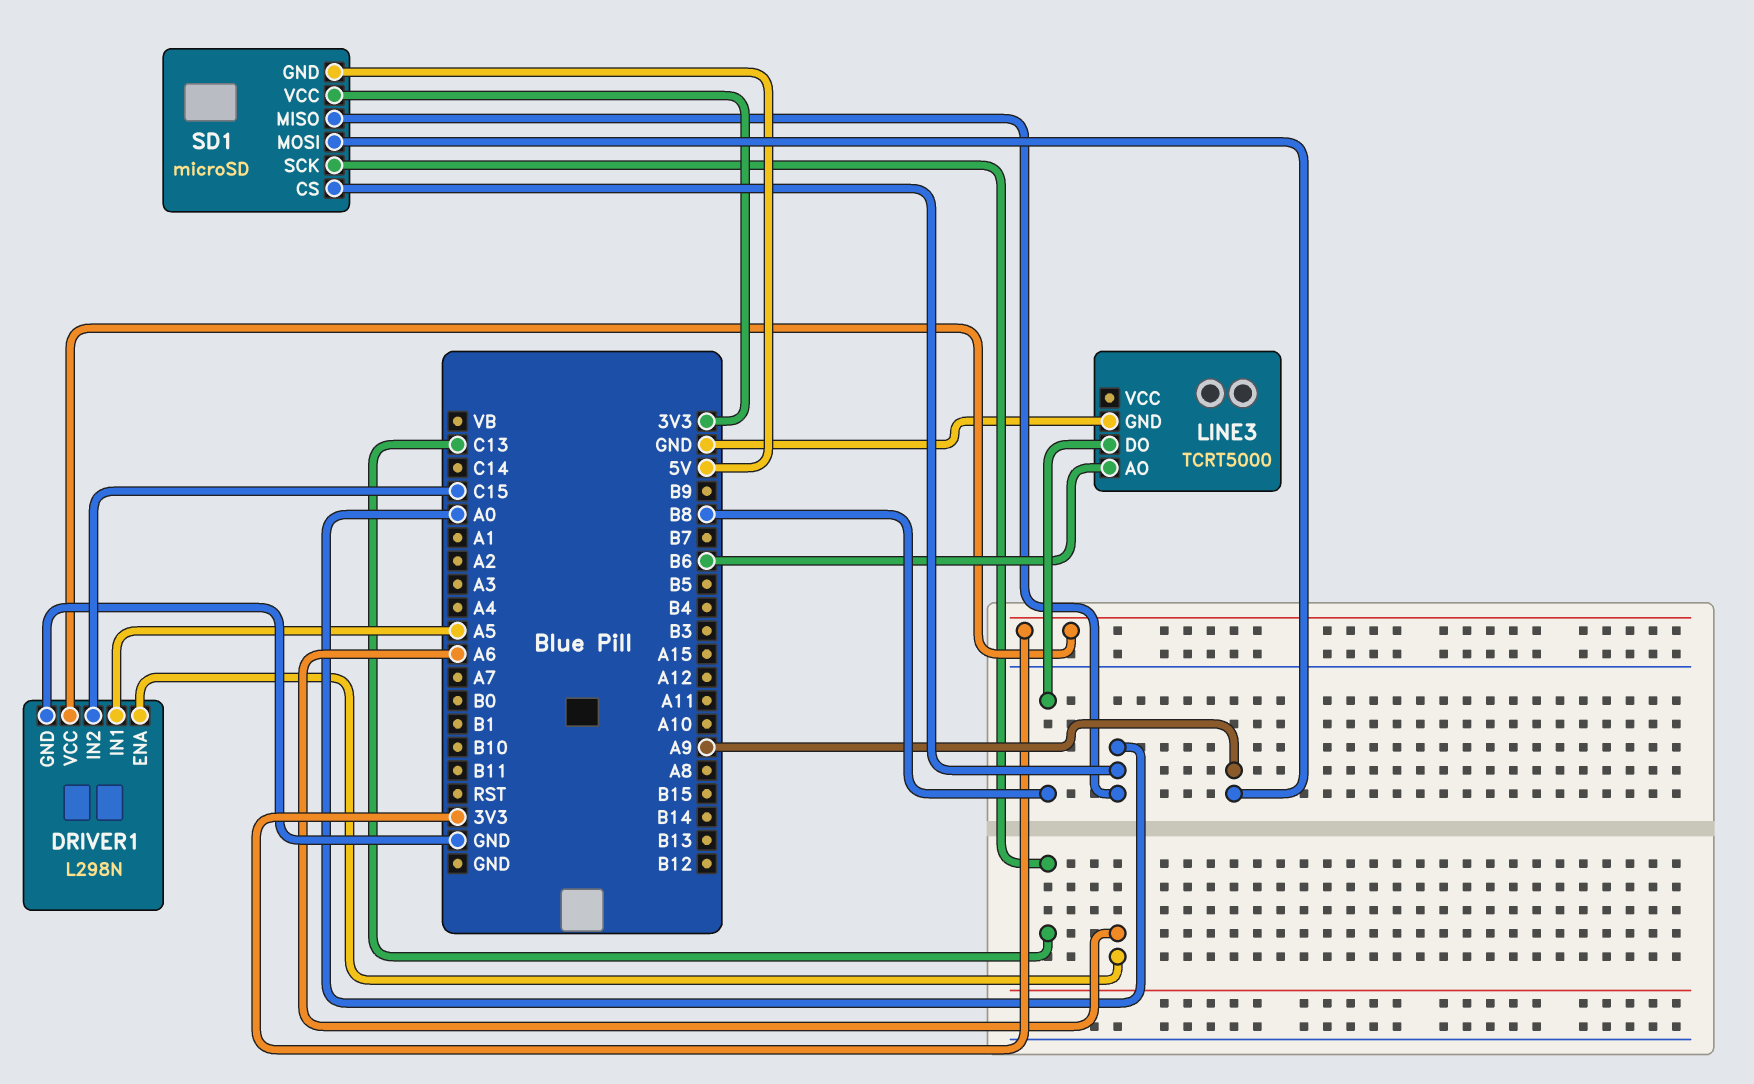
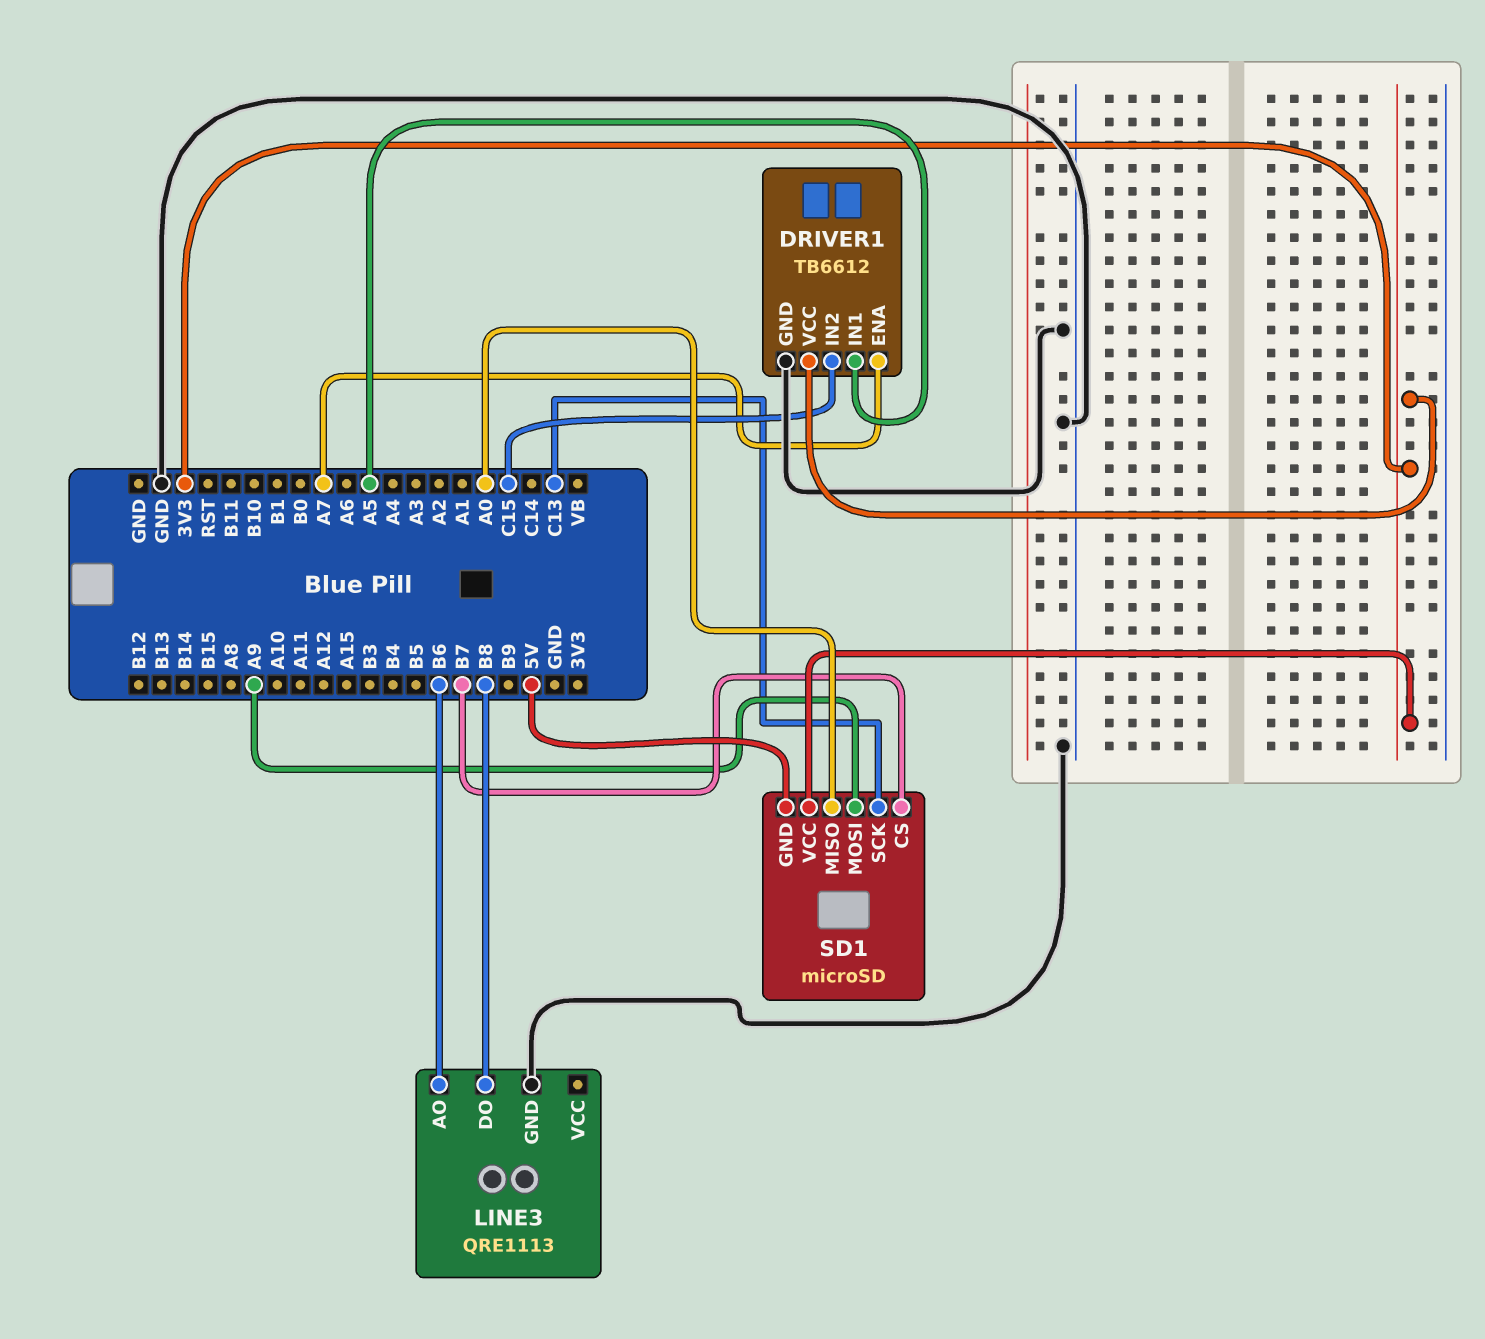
DRIVER1: L298N -> TB6612
DRIVER1 pin ENA: A6 -> A7
LINE3: TCRT5000 -> QRE1113
SD1 pin CS: A0 -> B7

